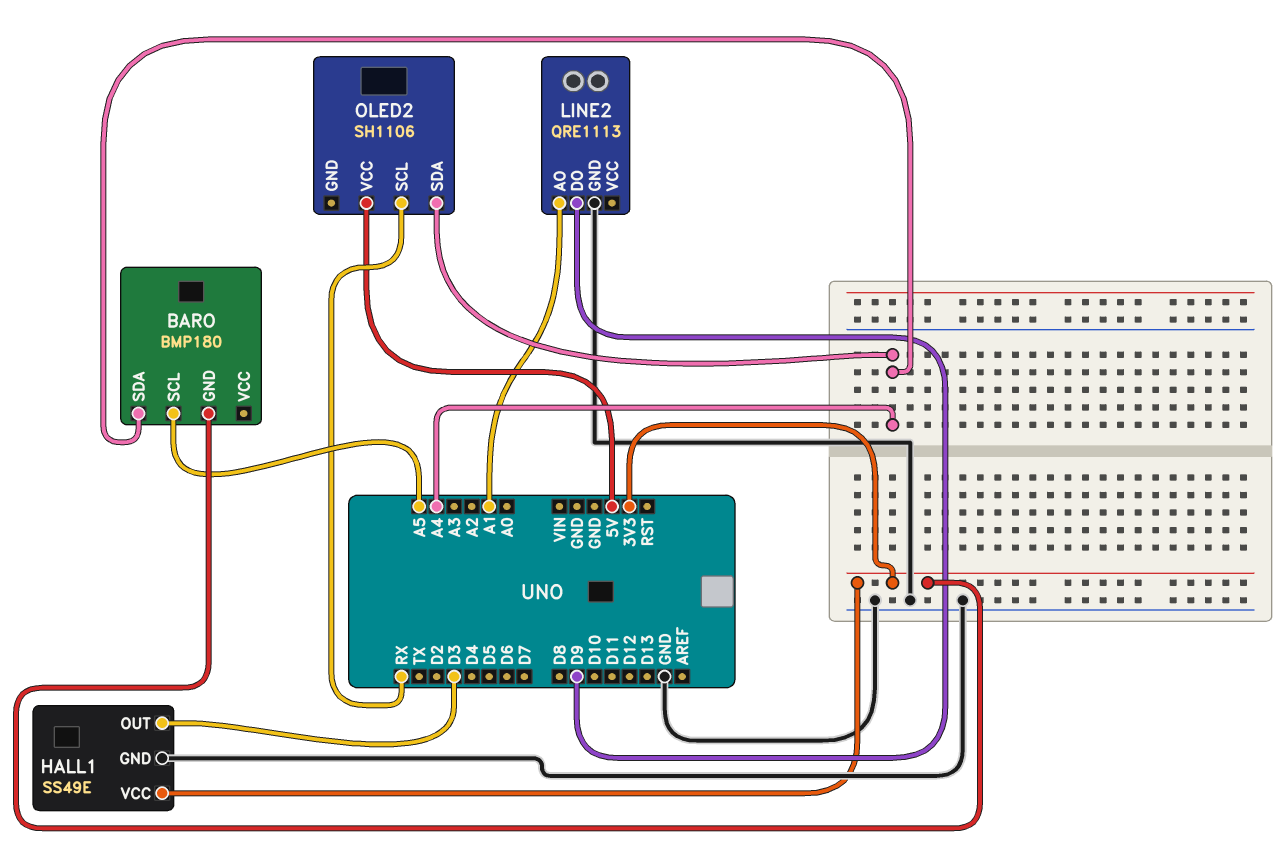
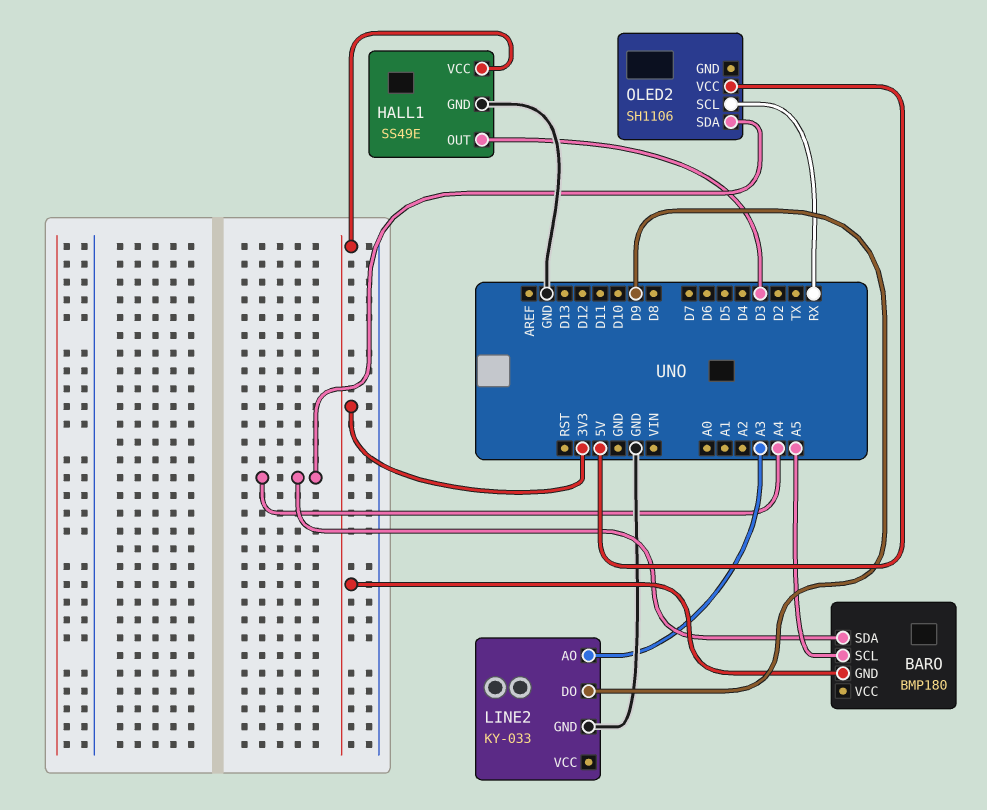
LINE2: QRE1113 -> KY-033
LINE2 pin AO: A1 -> A3

